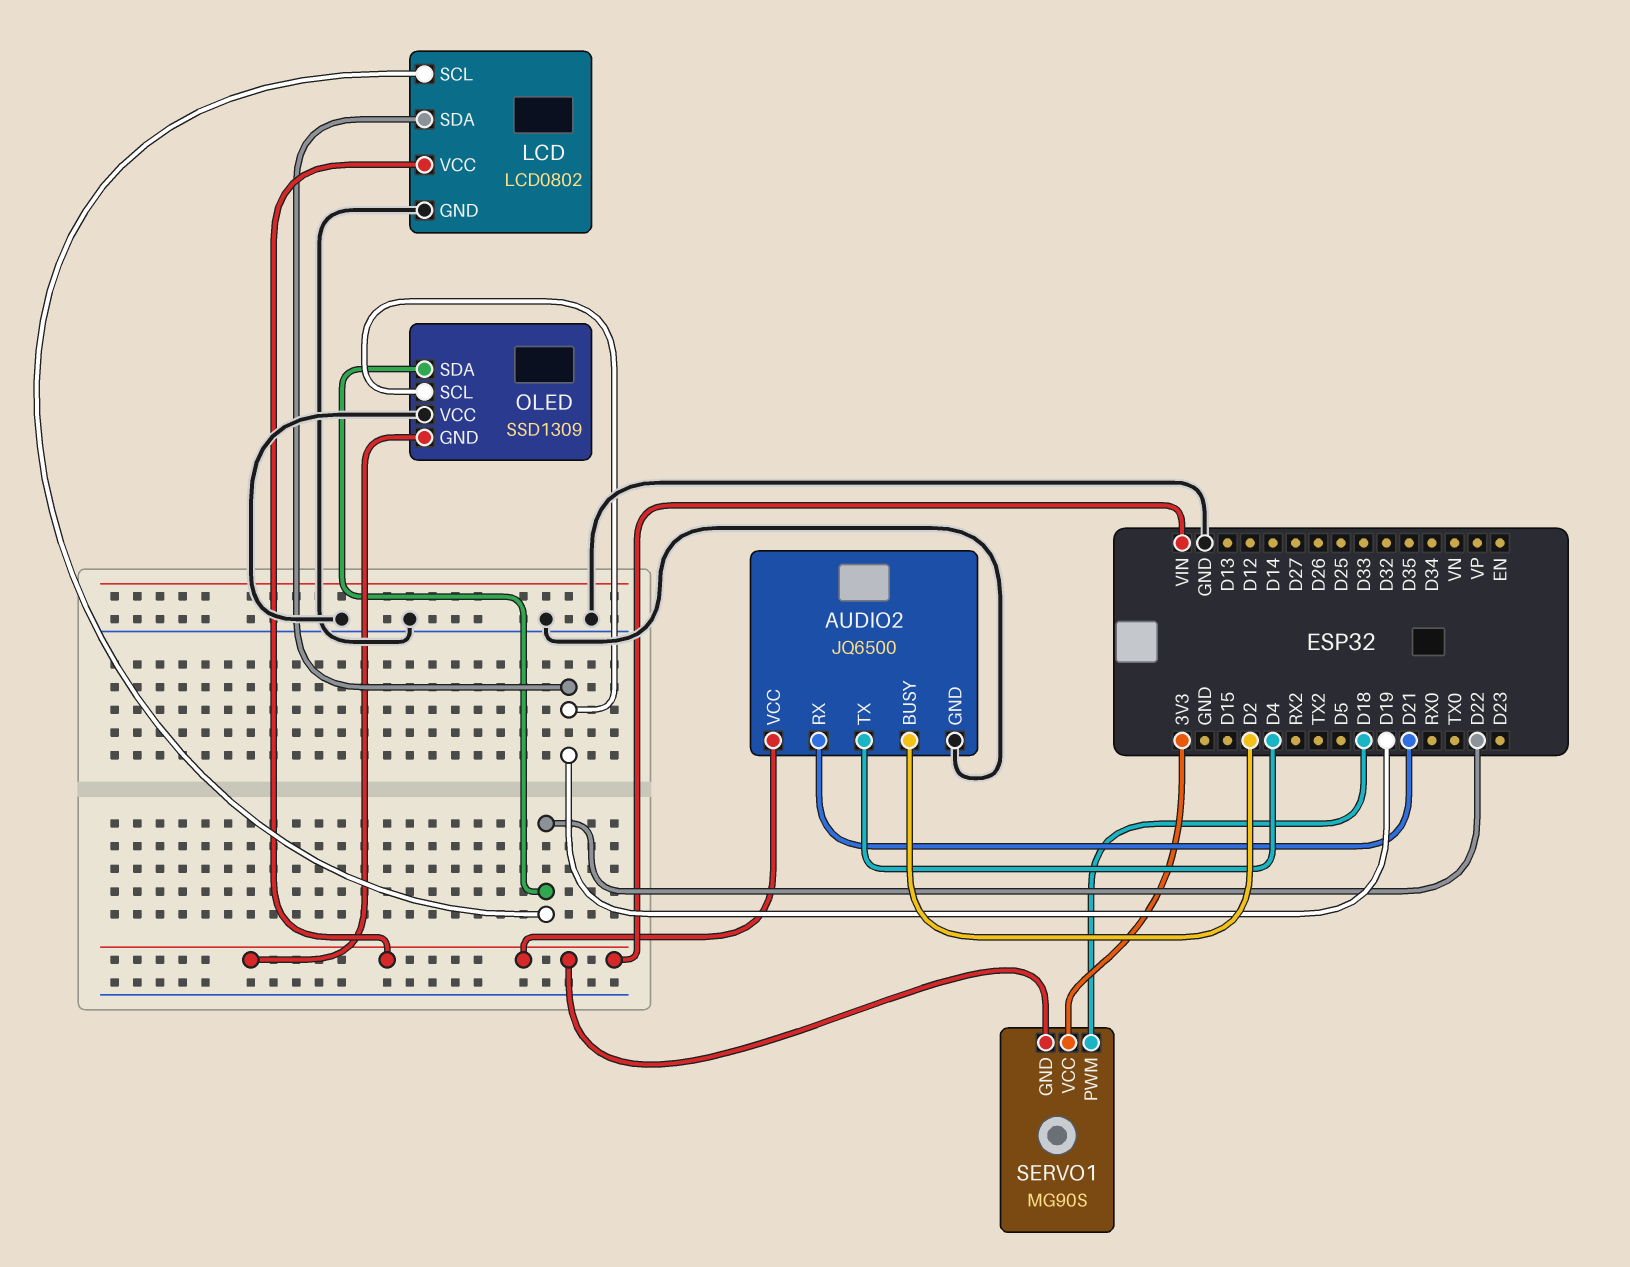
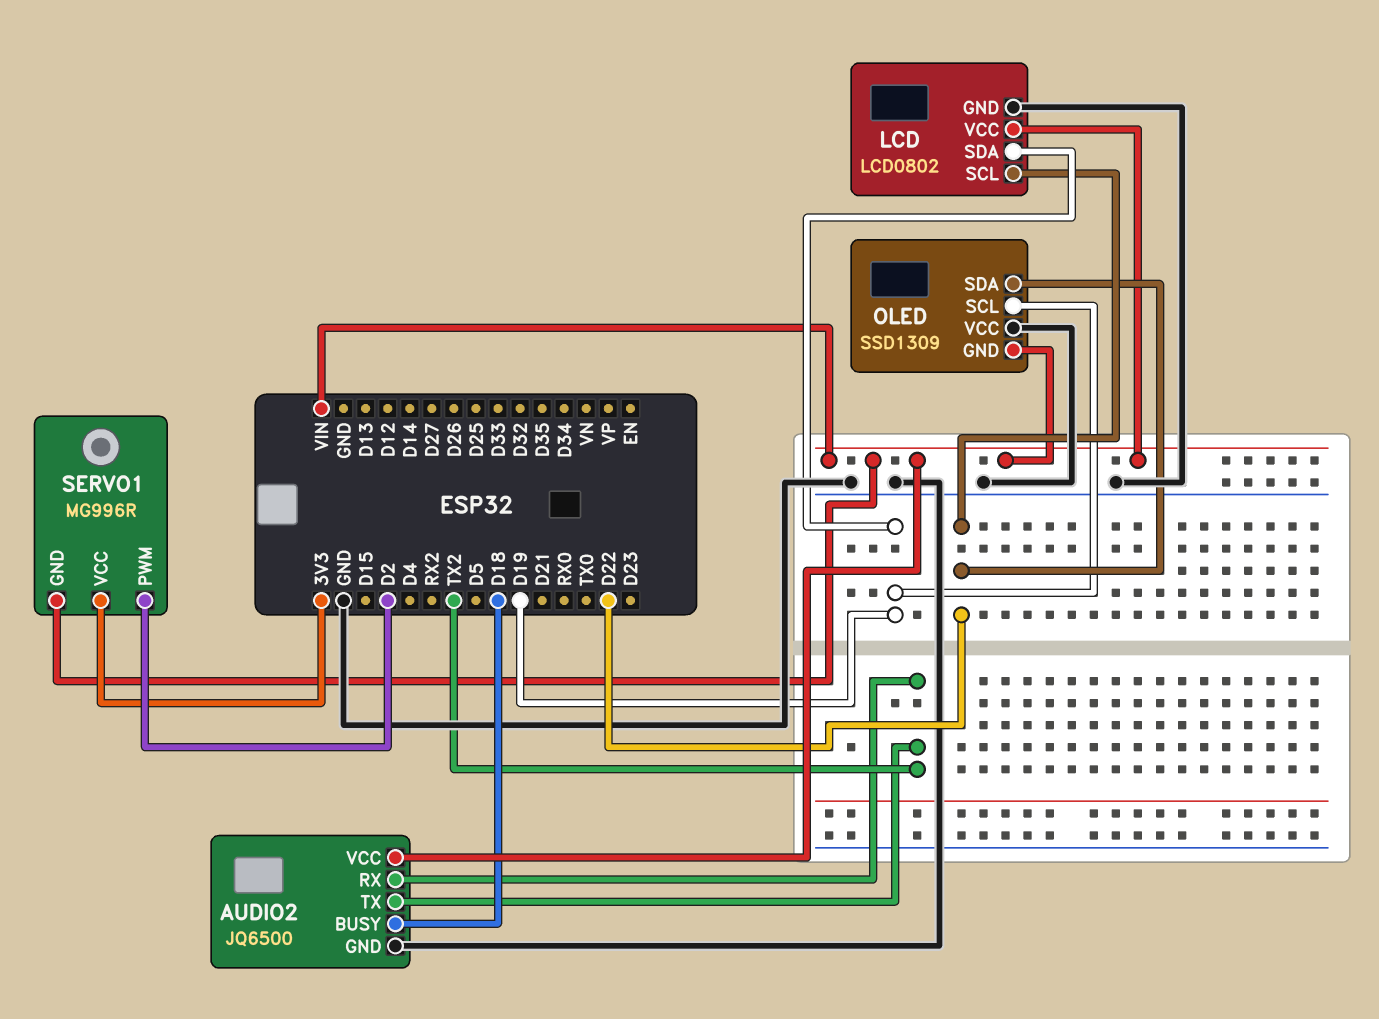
AUDIO2 pin BUSY: D2 -> D18
AUDIO2 pin RX: D21 -> TX2
AUDIO2 pin TX: D4 -> TX2
SERVO1: MG90S -> MG996R
SERVO1 pin PWM: D18 -> D2

